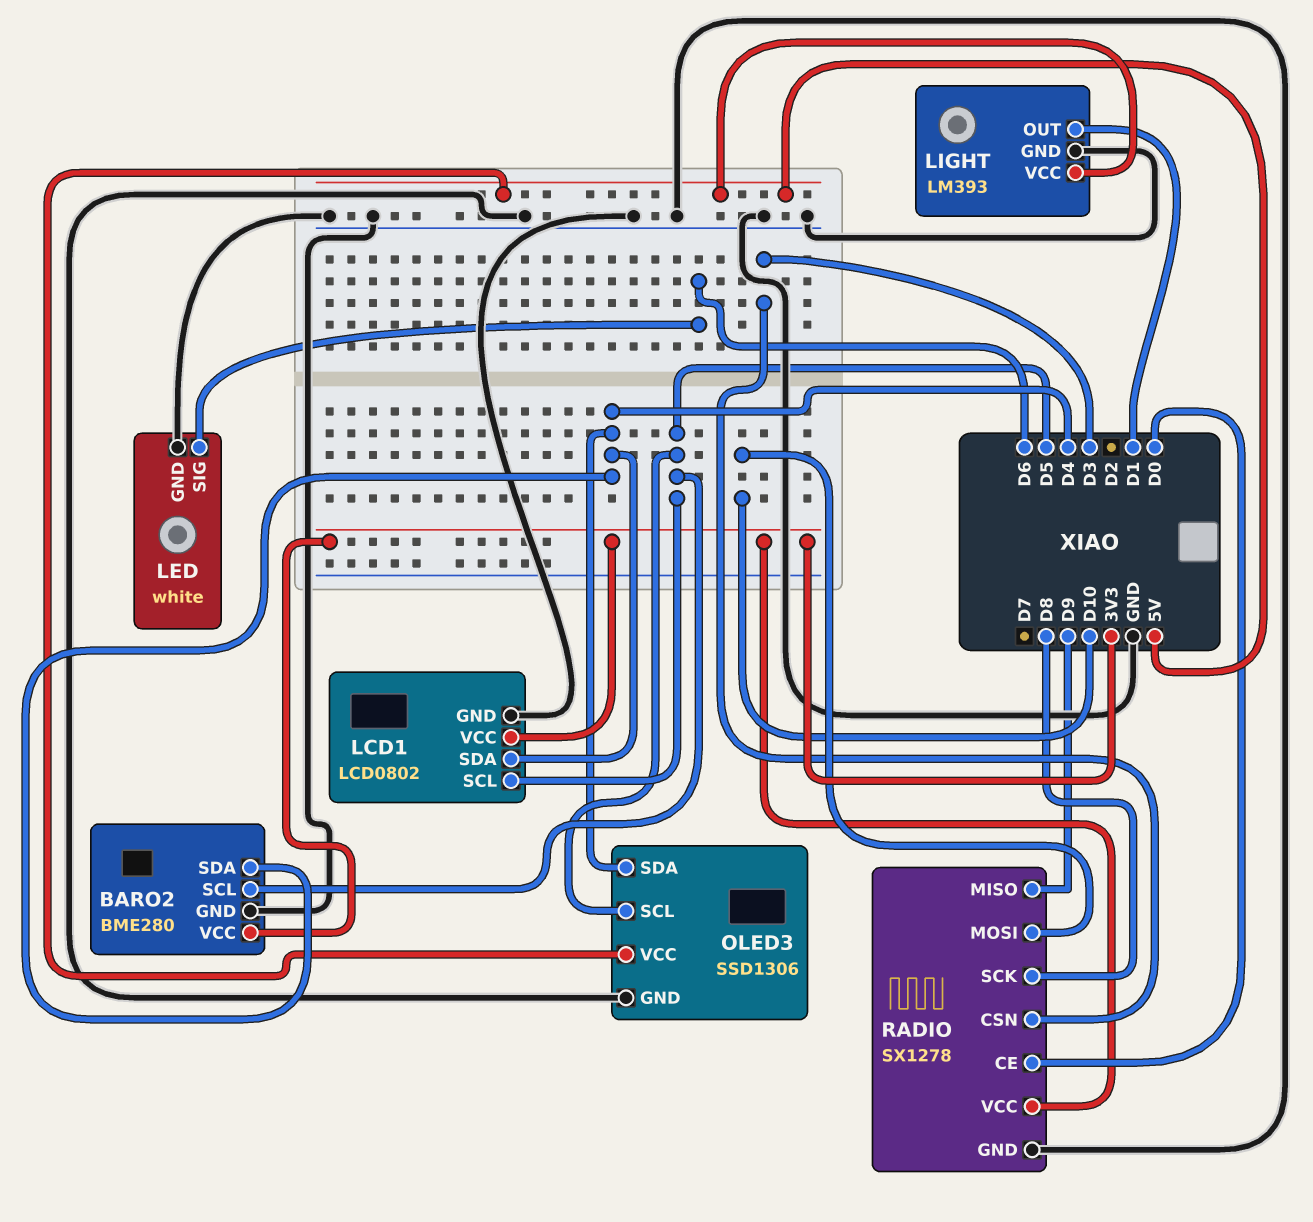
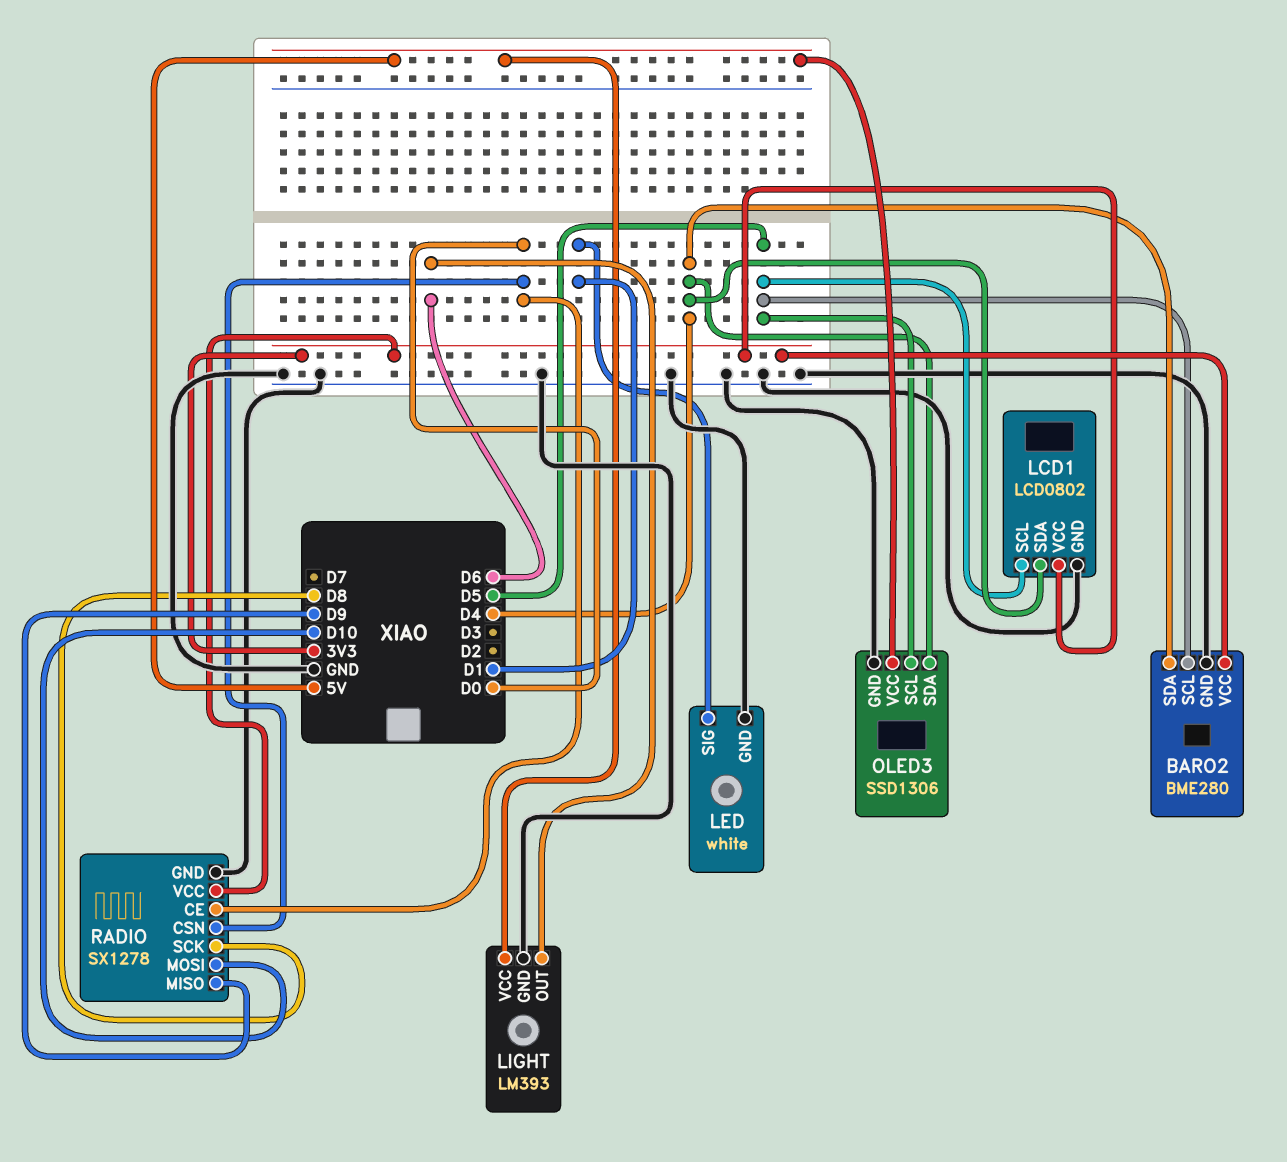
LED pin SIG: D6 -> D1
LIGHT pin OUT: D1 -> D6
RADIO pin CSN: D3 -> D0

